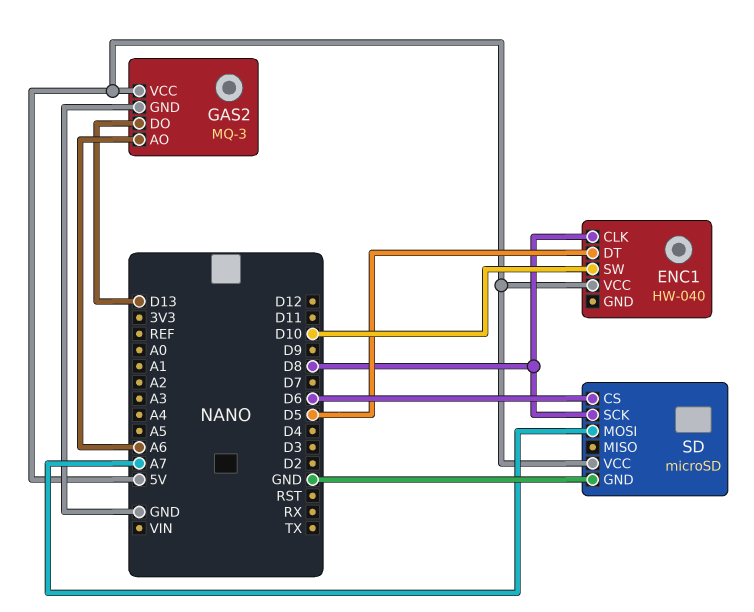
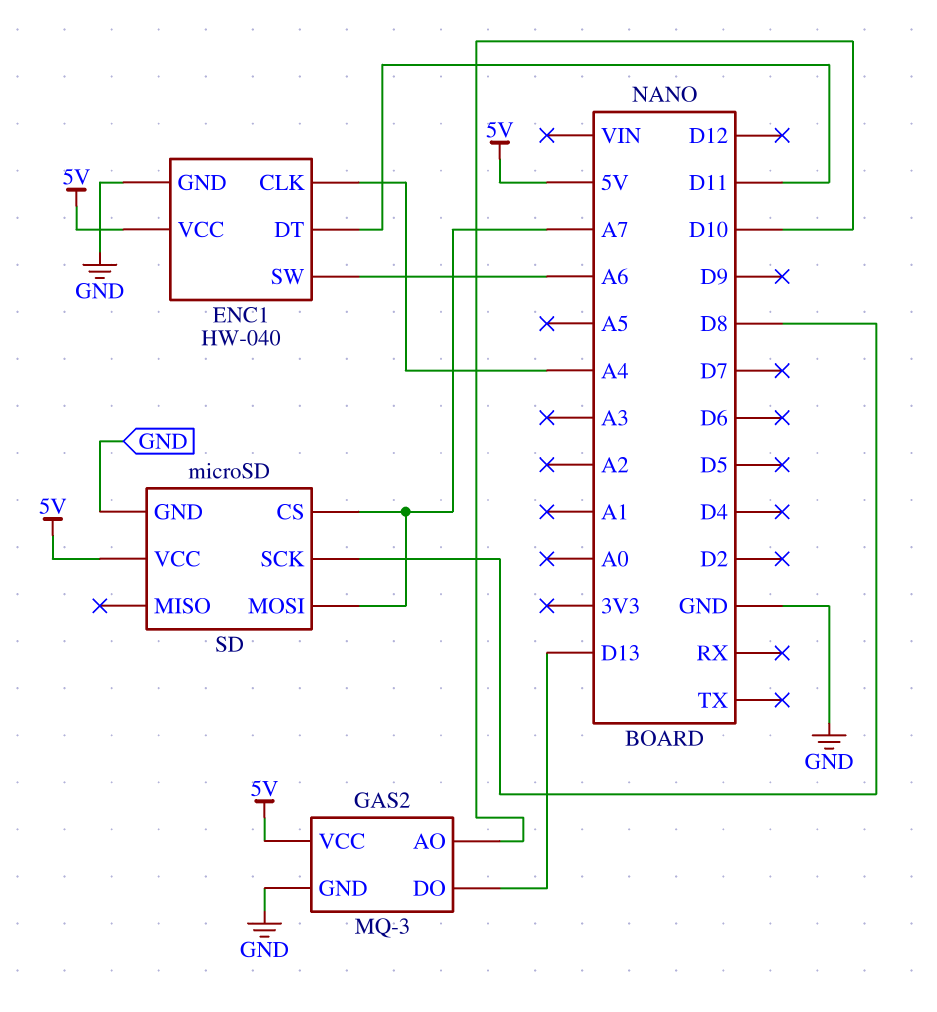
ENC1 pin CLK: D8 -> A4
ENC1 pin DT: D5 -> D11
ENC1 pin GND: none -> GND
ENC1 pin SW: D10 -> A6
GAS2 pin AO: A6 -> D10
SD pin CS: D6 -> A7

